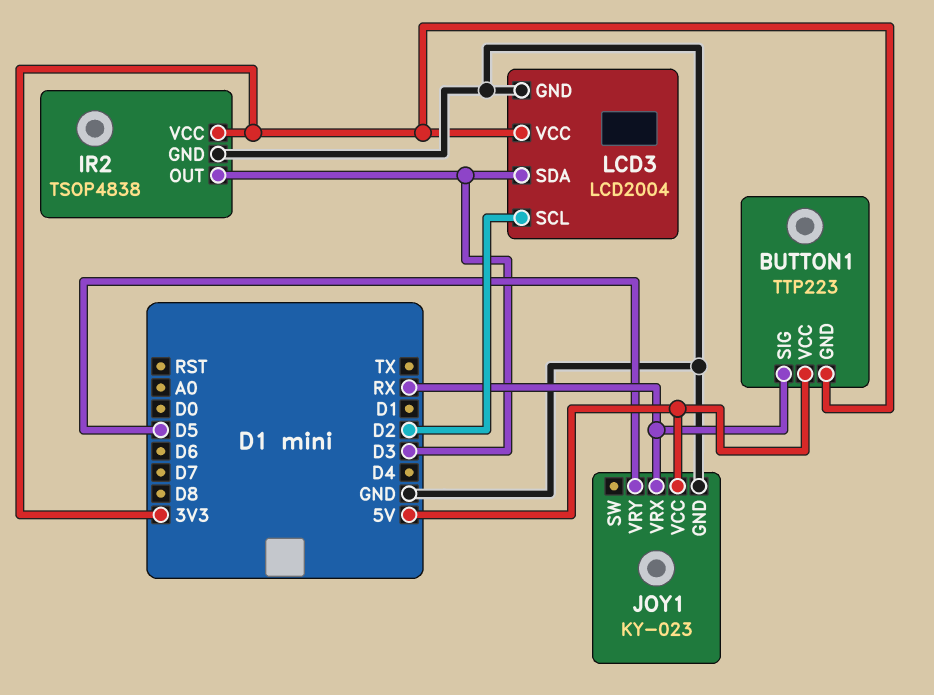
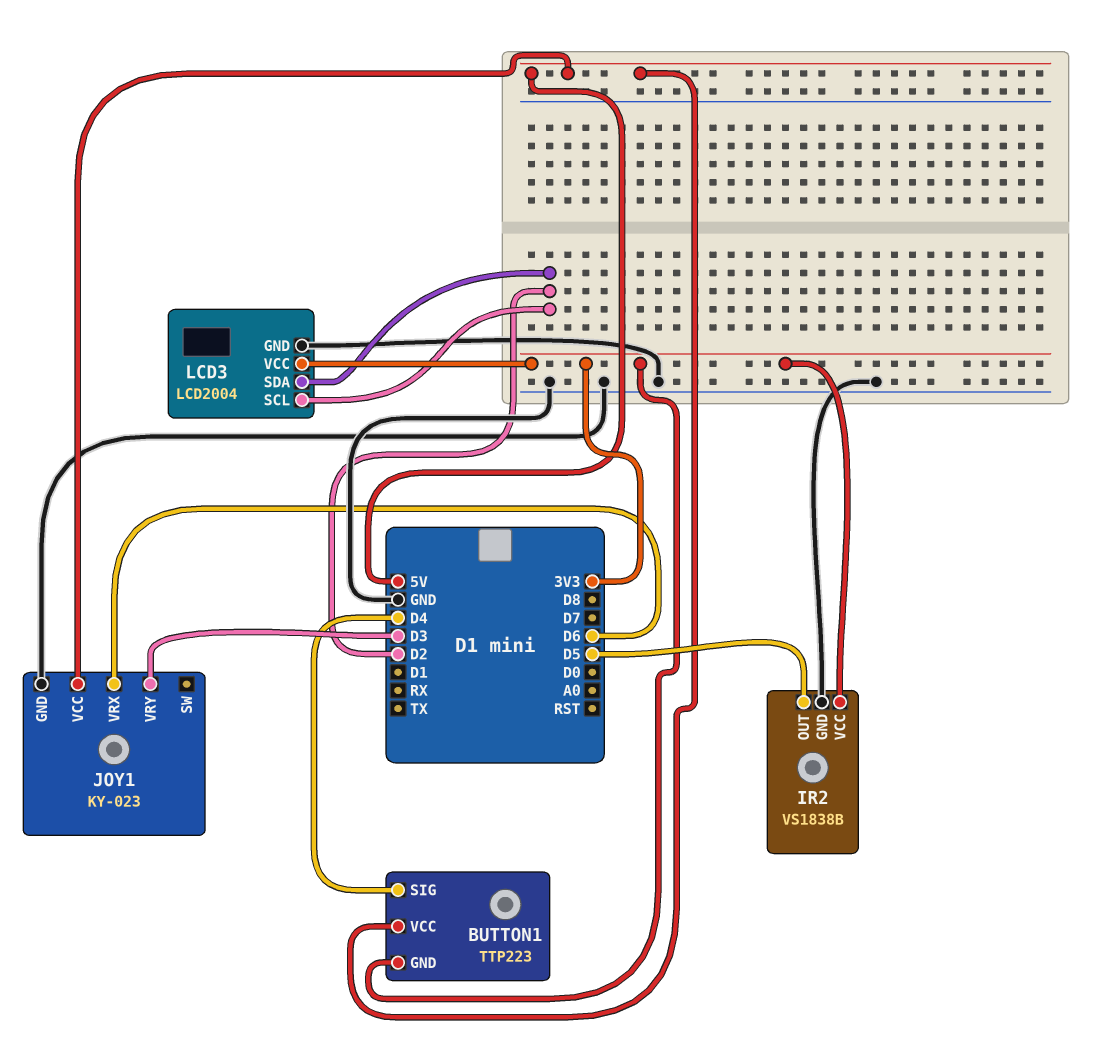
BUTTON1 pin SIG: RX -> D4
IR2: TSOP4838 -> VS1838B
IR2 pin OUT: D3 -> D5
JOY1 pin VRX: RX -> D6
JOY1 pin VRY: D5 -> D3
LCD3 pin SDA: D3 -> D2

